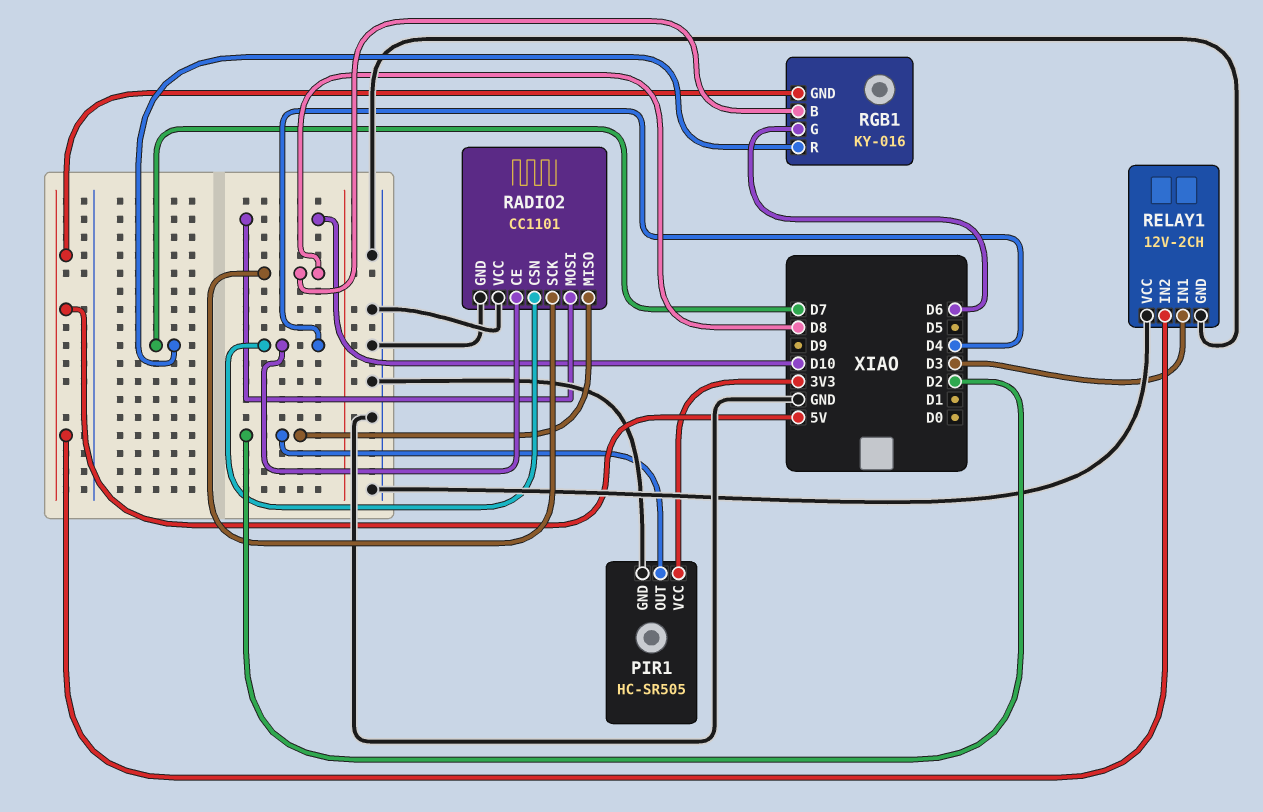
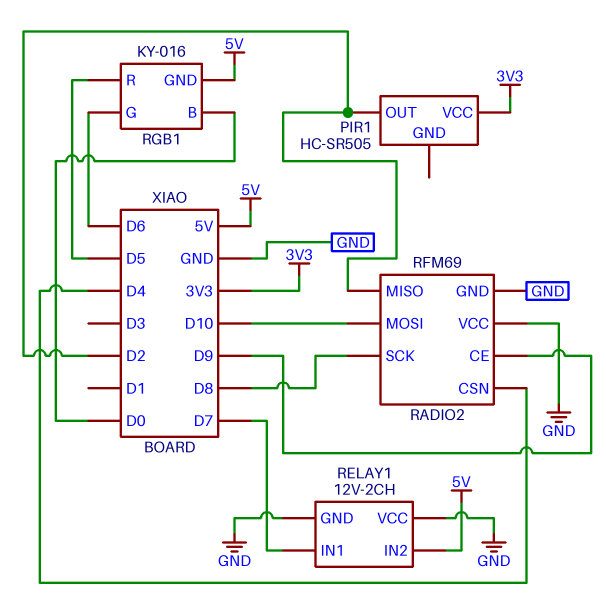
PIR1 pin GND: GND -> none
RADIO2: CC1101 -> RFM69
RADIO2 pin CE: D4 -> D9
RELAY1 pin IN1: D3 -> D7
RGB1 pin B: D8 -> D0
RGB1 pin R: D7 -> D5

